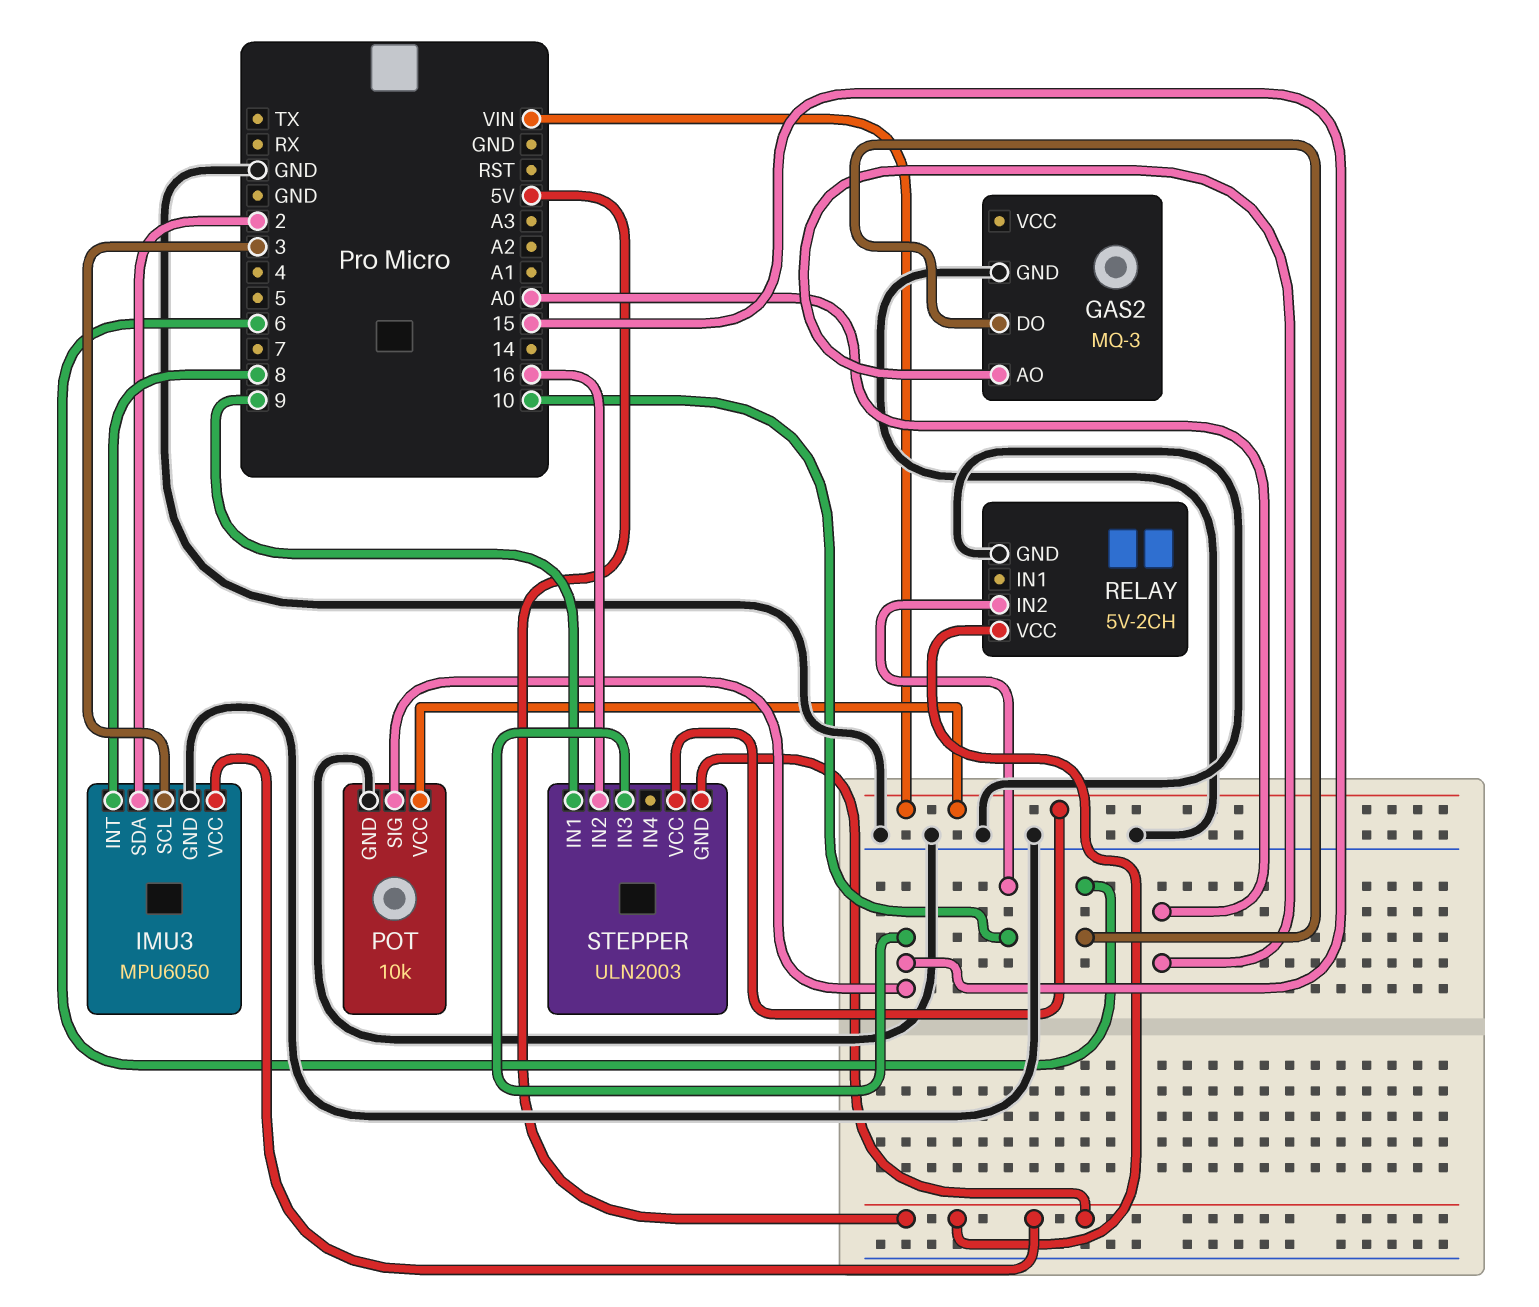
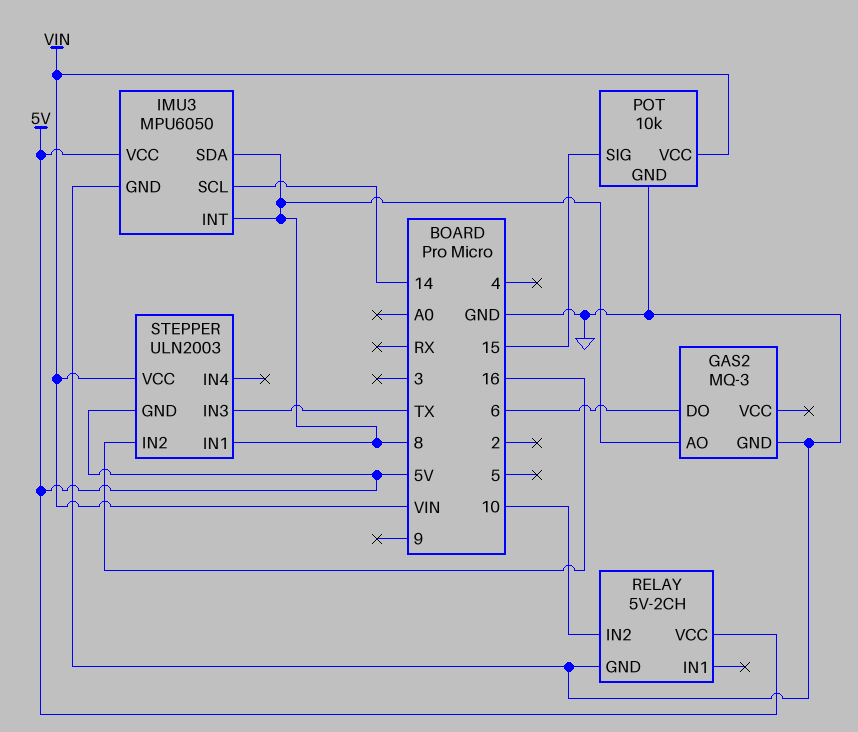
GAS2 pin AO: A0 -> 8
IMU3 pin SCL: 3 -> 14
IMU3 pin SDA: 2 -> 8
STEPPER pin IN1: 9 -> 8
STEPPER pin IN3: 15 -> TX

